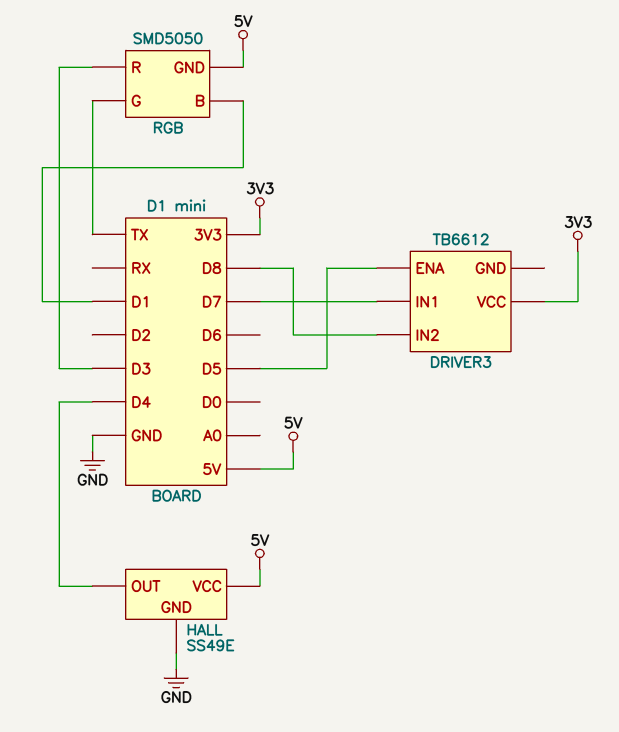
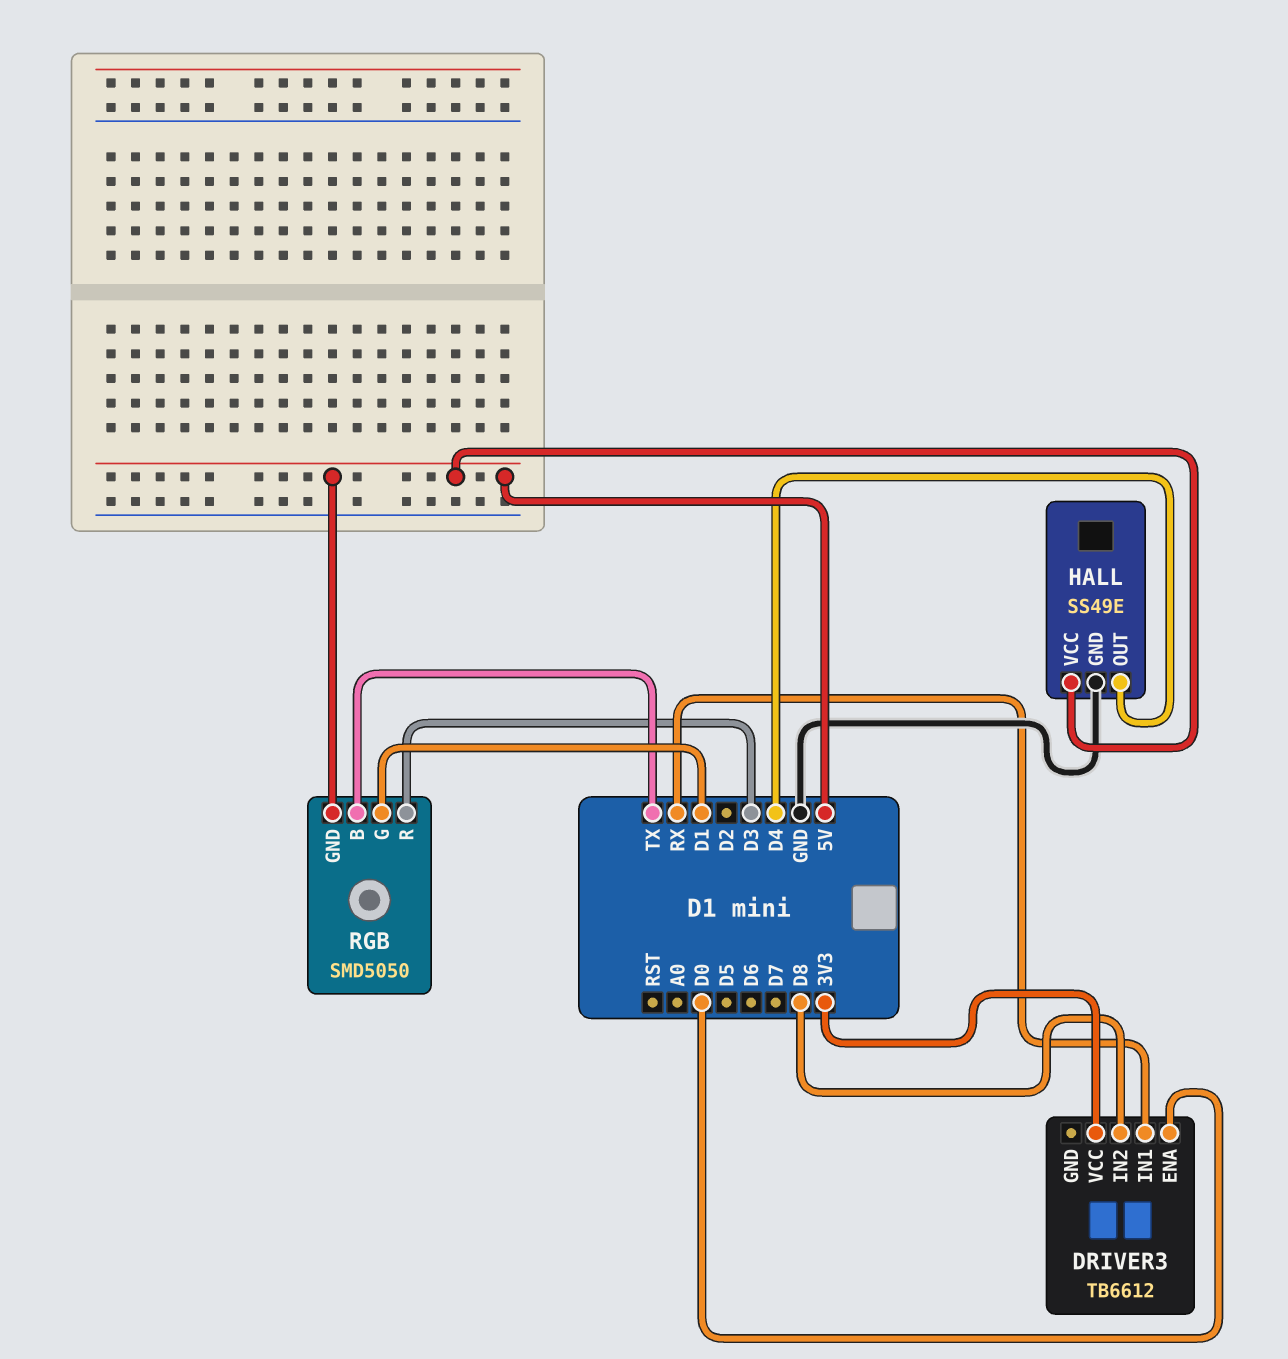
DRIVER3 pin ENA: D5 -> D0
DRIVER3 pin IN1: D7 -> RX
RGB pin B: D1 -> TX
RGB pin G: TX -> D1

